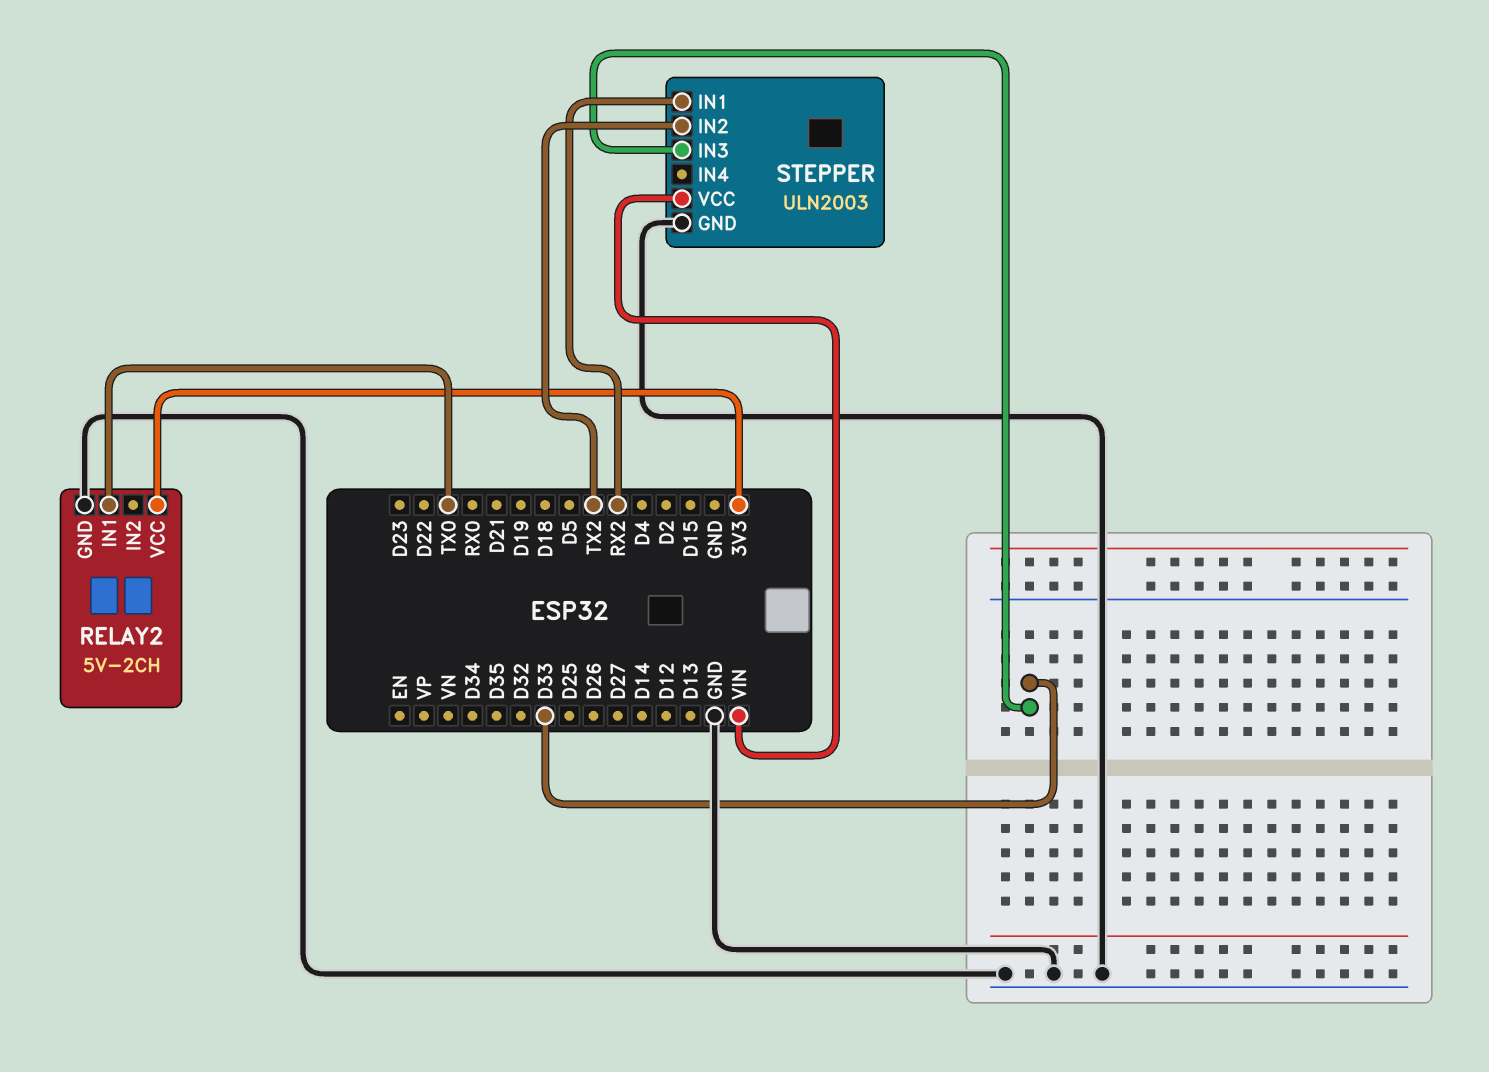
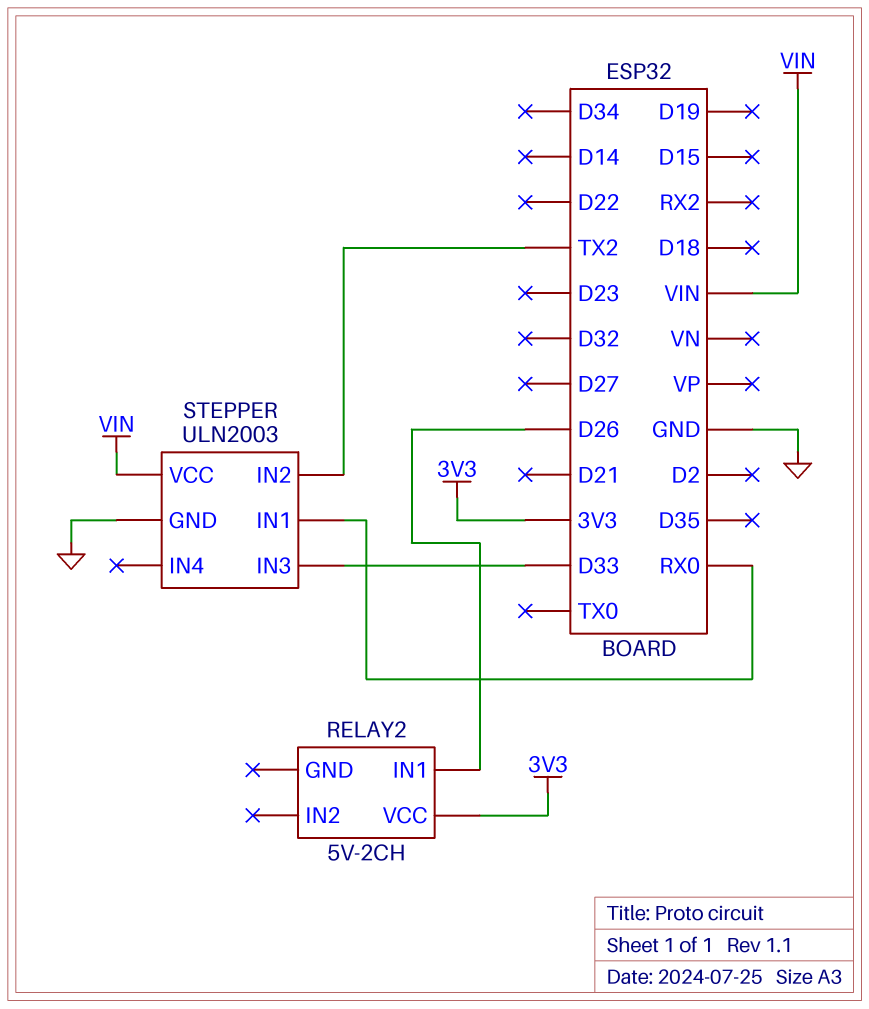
RELAY2 pin GND: GND -> none
RELAY2 pin IN1: TX0 -> D26
STEPPER pin IN1: RX2 -> RX0

